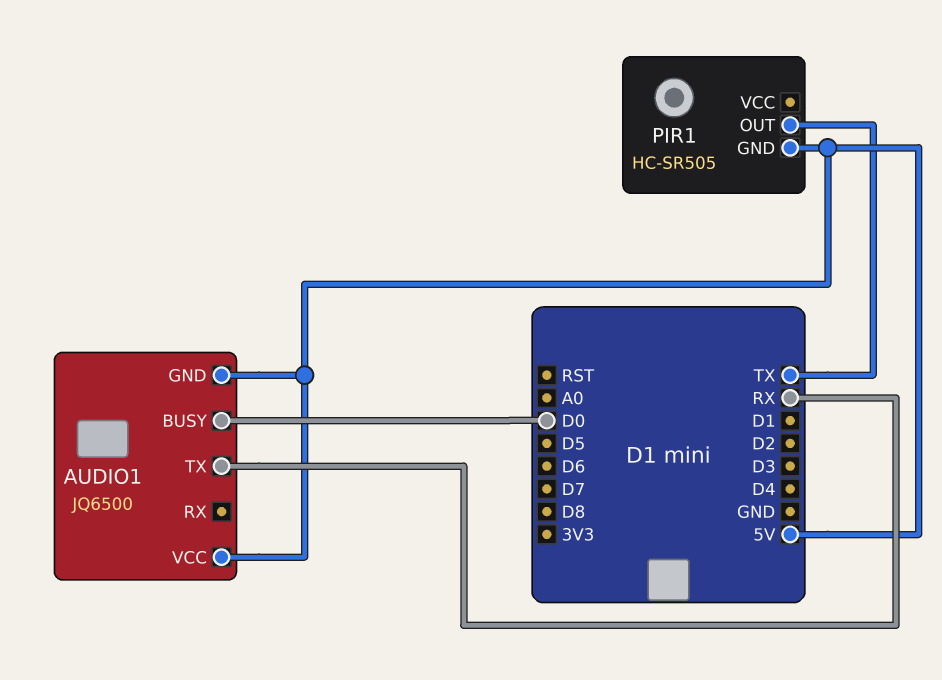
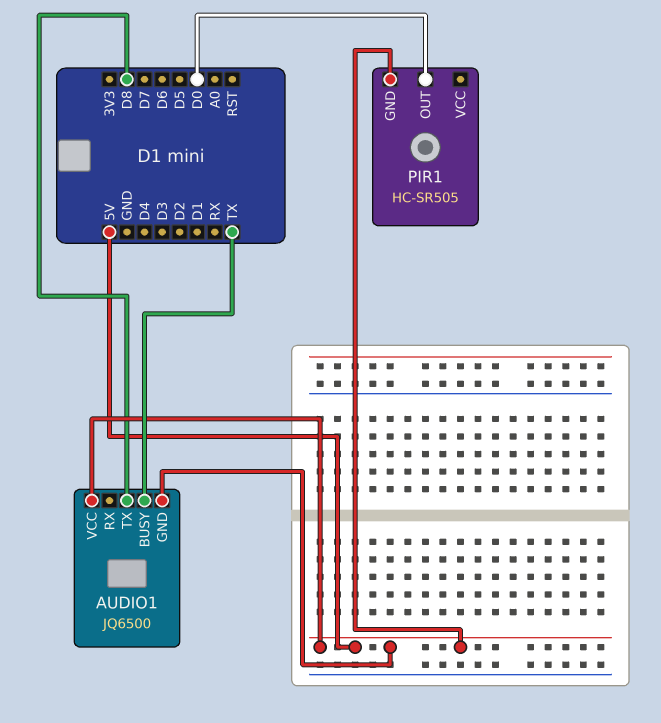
AUDIO1 pin BUSY: D0 -> TX
AUDIO1 pin TX: RX -> D8
PIR1 pin OUT: TX -> D0

